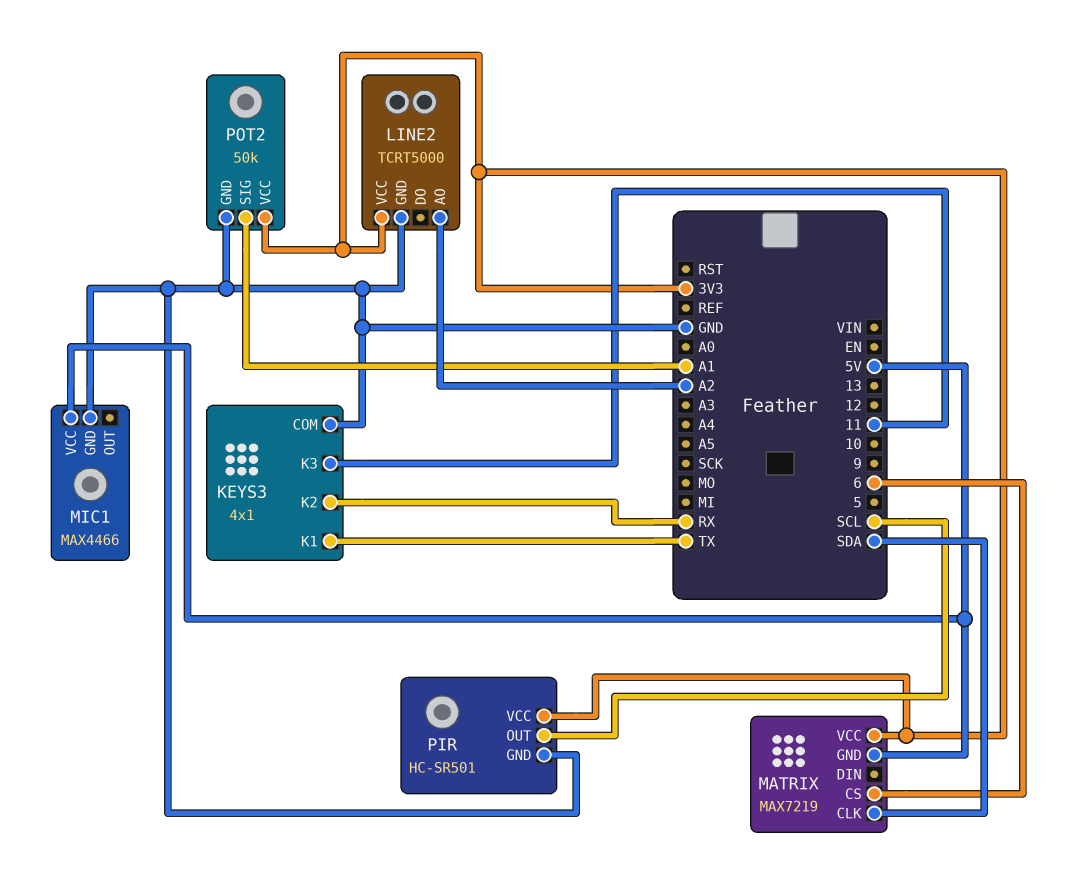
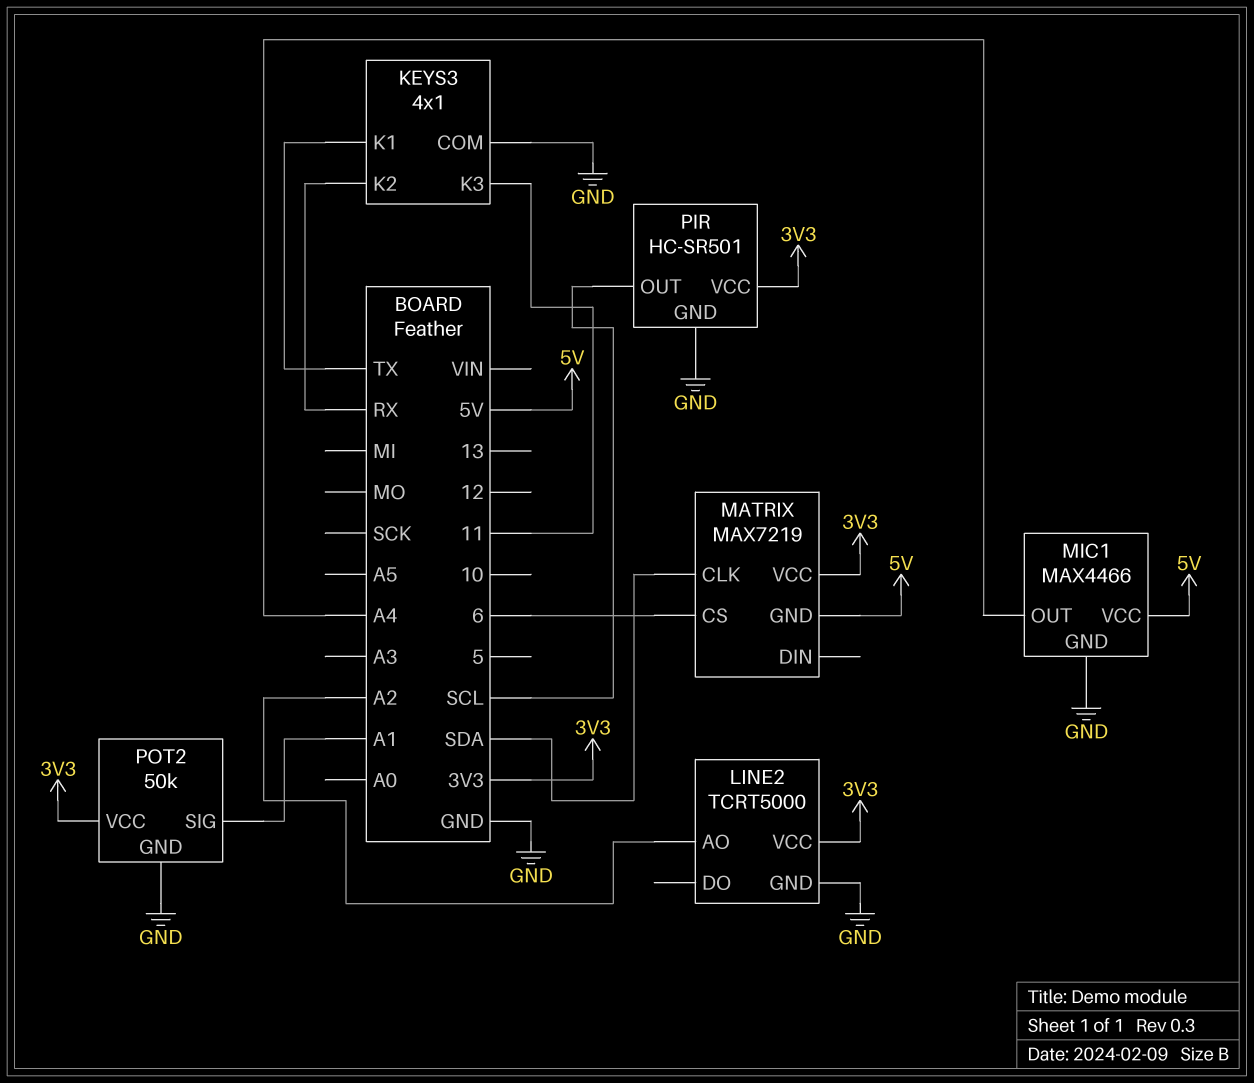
MIC1 pin OUT: none -> A4

